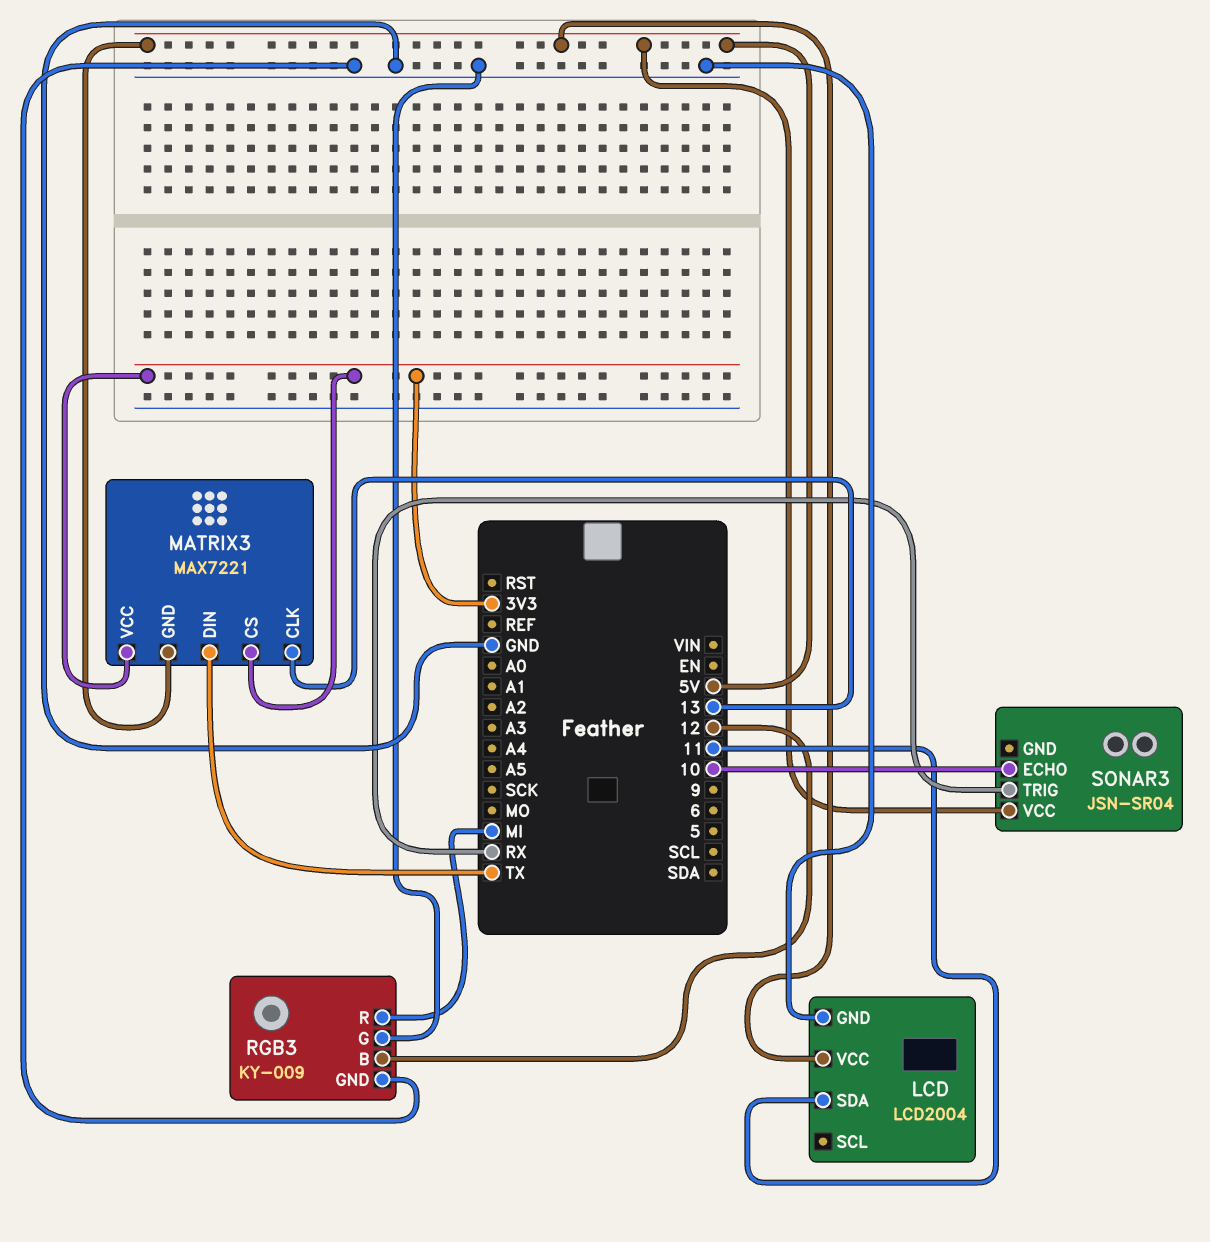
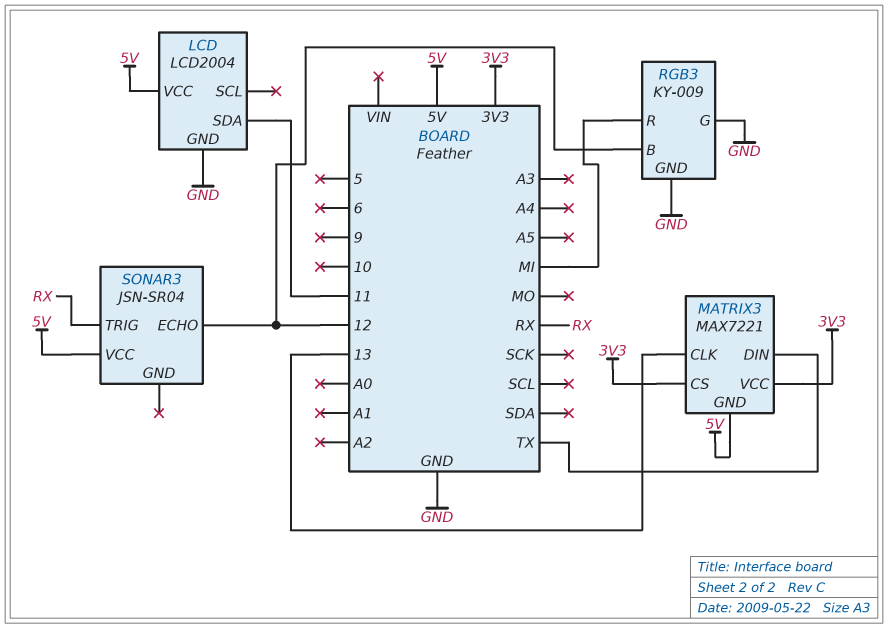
SONAR3 pin ECHO: 10 -> 12

